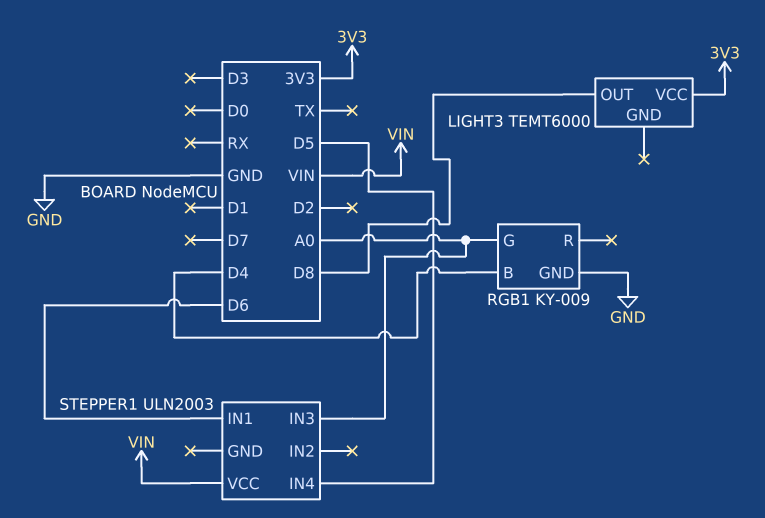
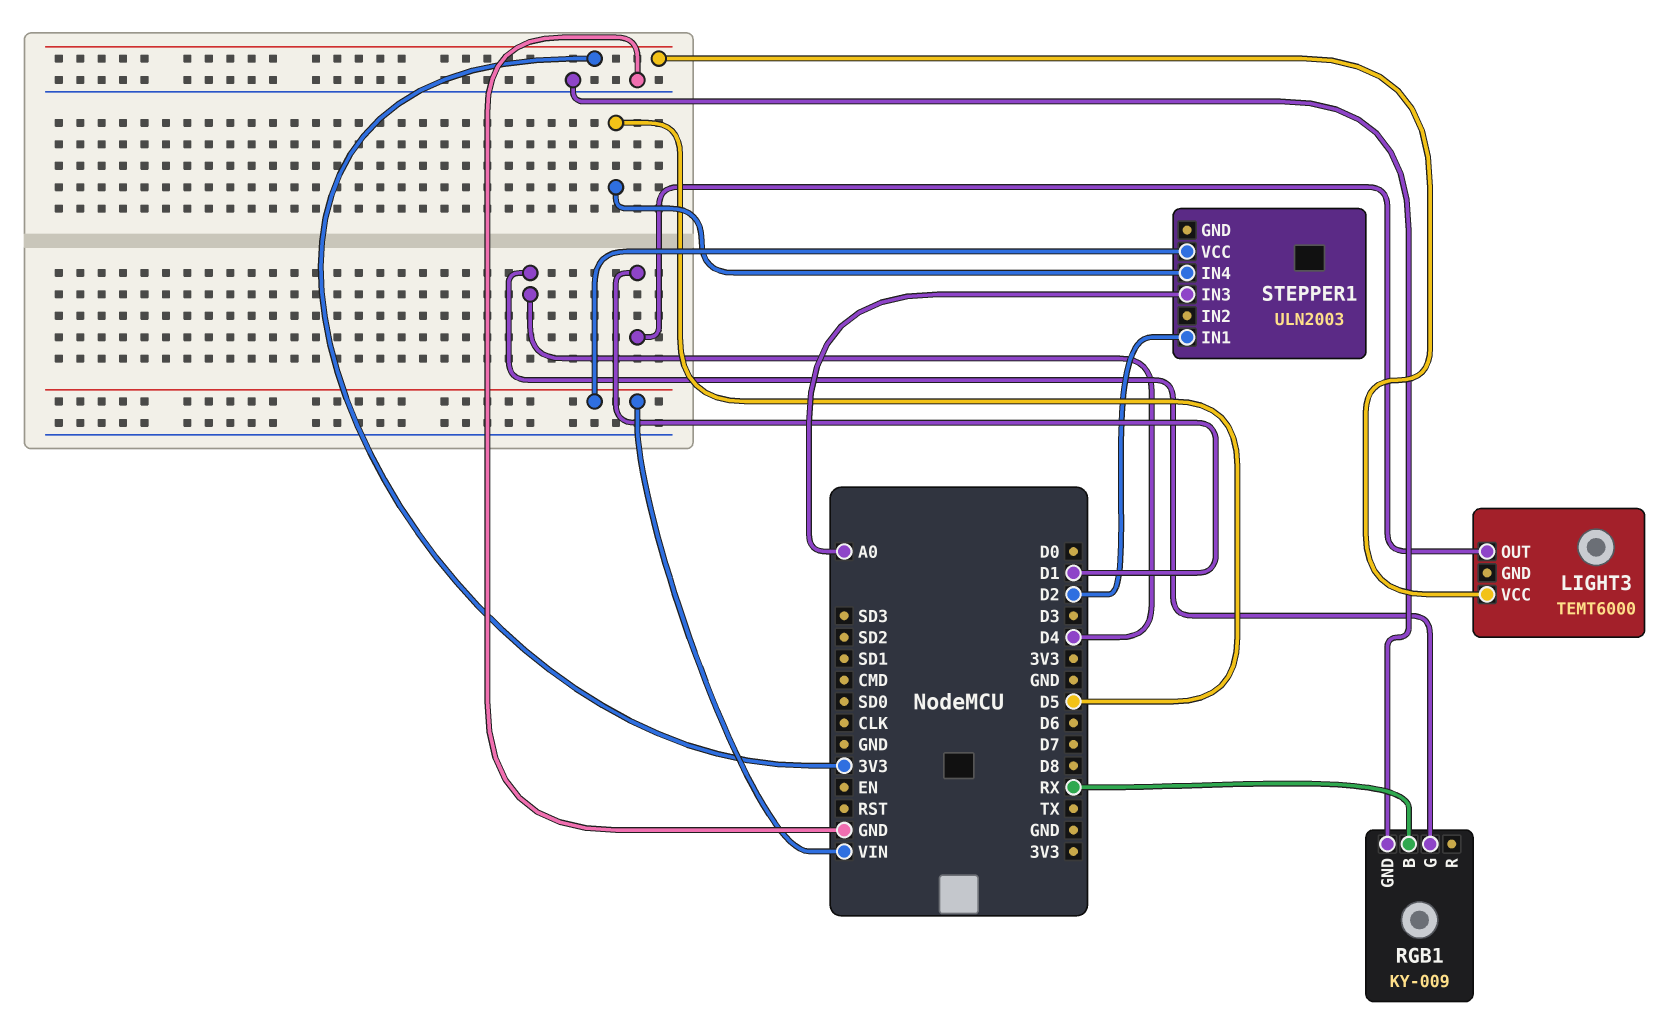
LIGHT3 pin OUT: D8 -> D1
RGB1 pin B: D4 -> RX
RGB1 pin G: A0 -> D4
STEPPER1 pin IN1: D6 -> D2

